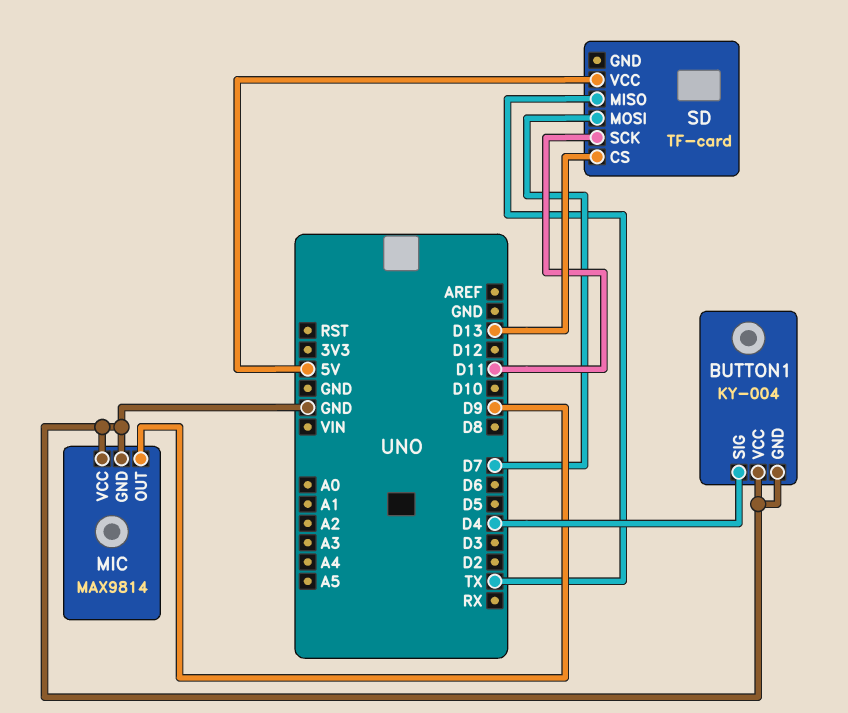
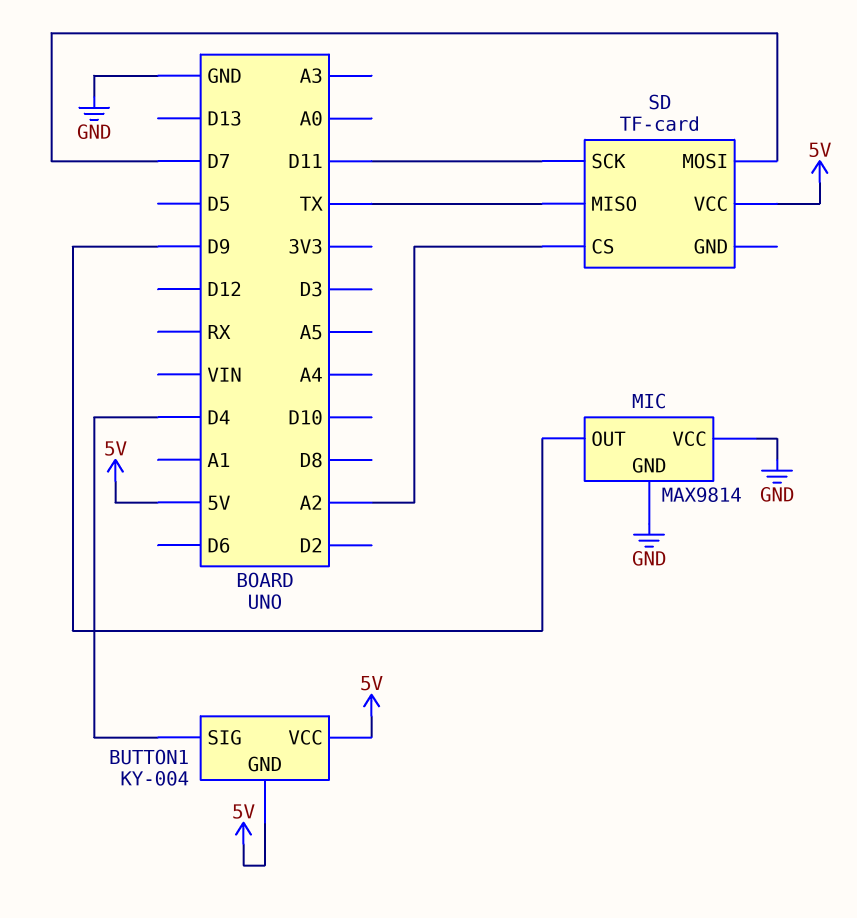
BUTTON1 pin GND: GND -> 5V
BUTTON1 pin VCC: GND -> 5V
SD pin CS: D13 -> A2

